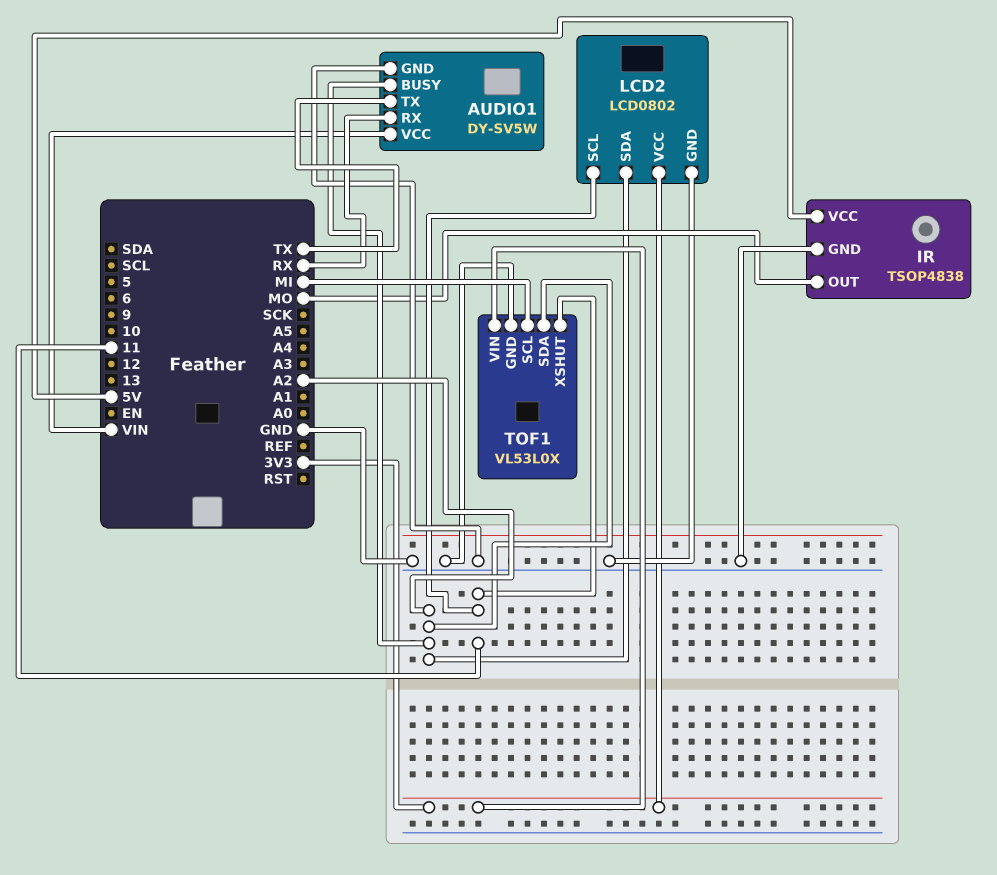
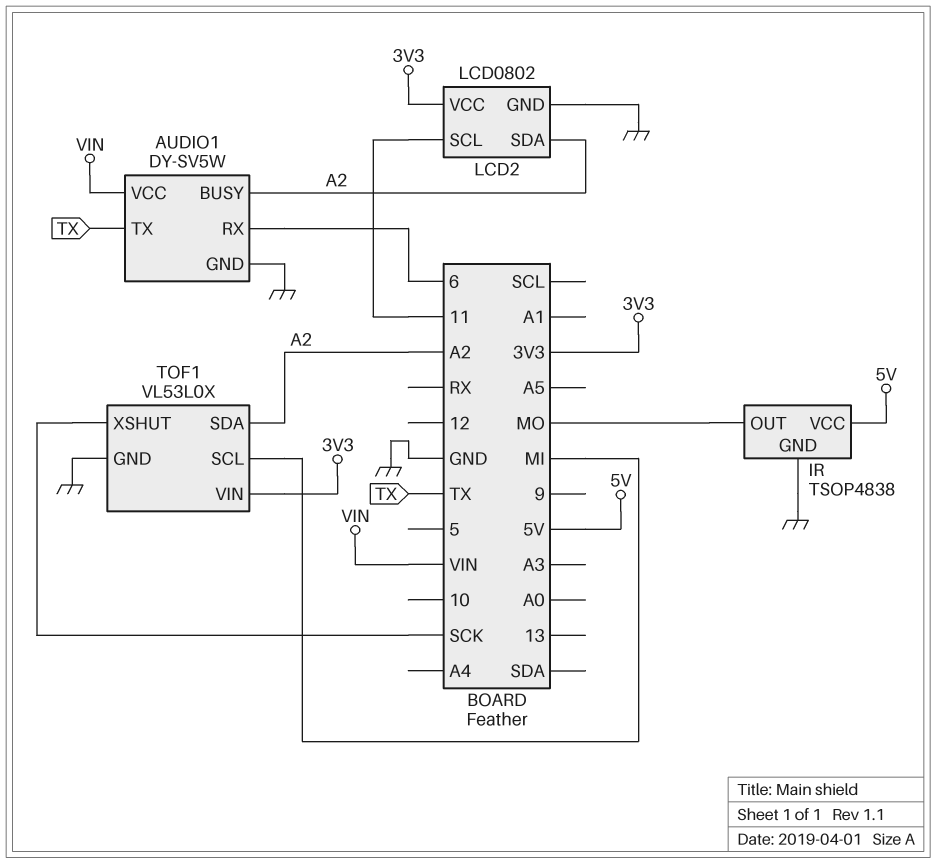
AUDIO1 pin RX: RX -> 6
TOF1 pin XSHUT: 11 -> SCK

